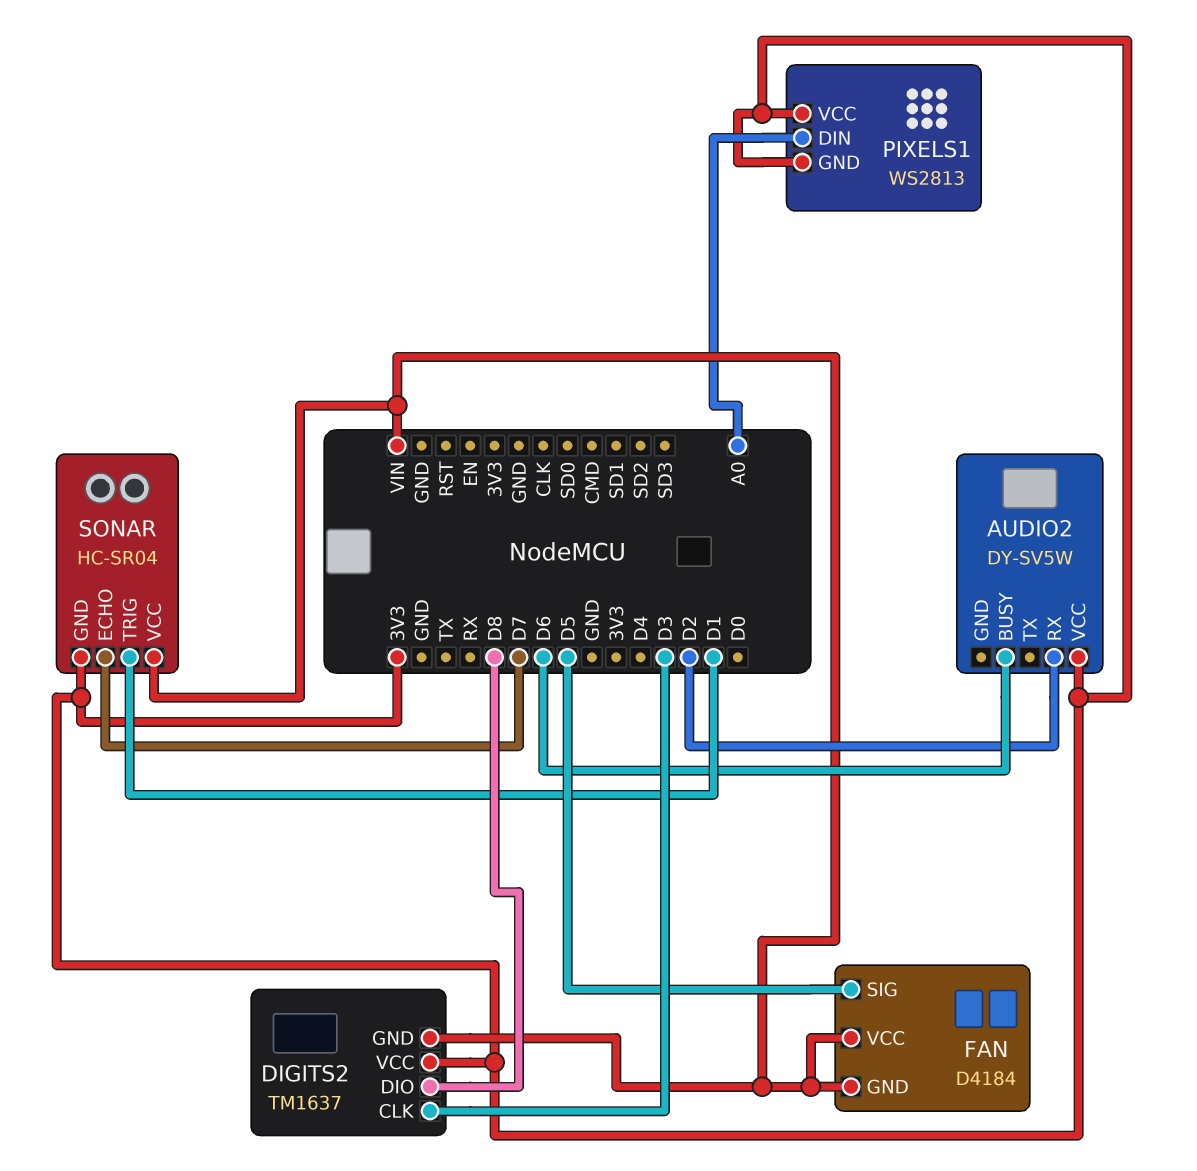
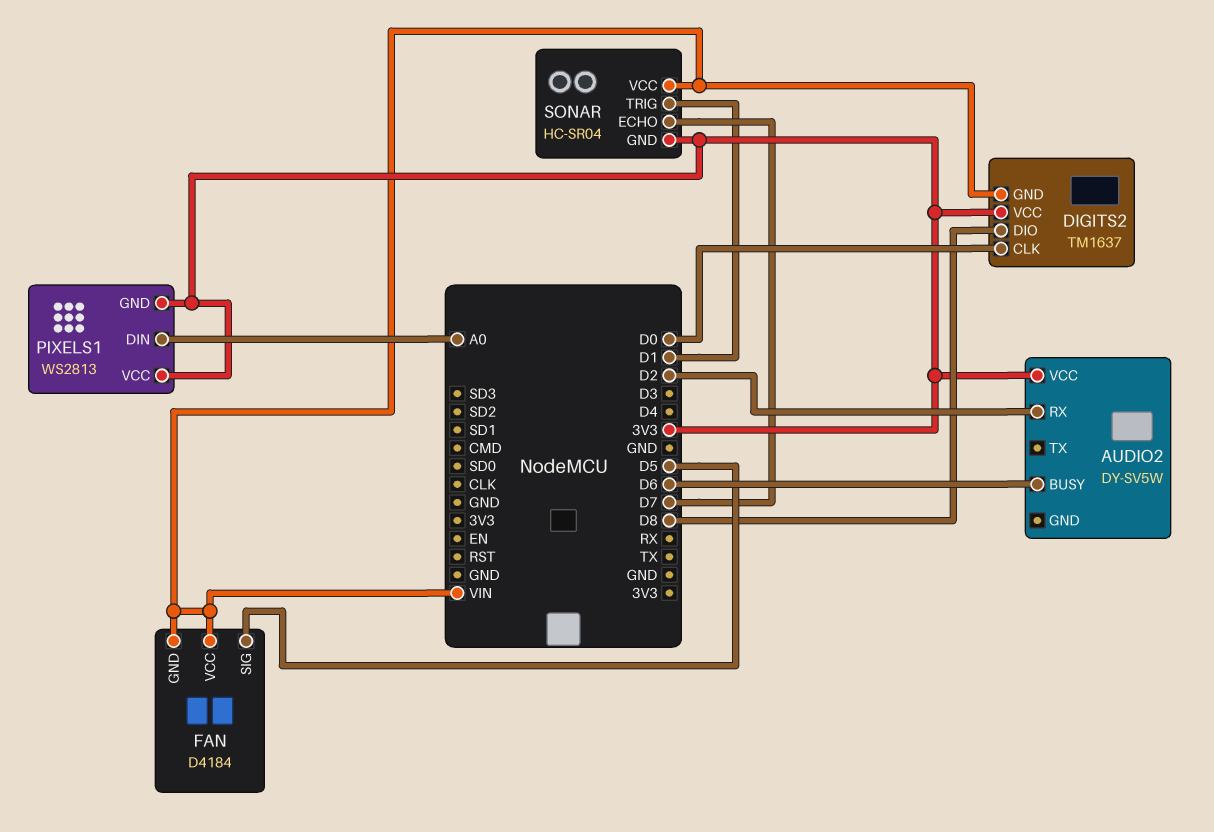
DIGITS2 pin CLK: D3 -> D0

